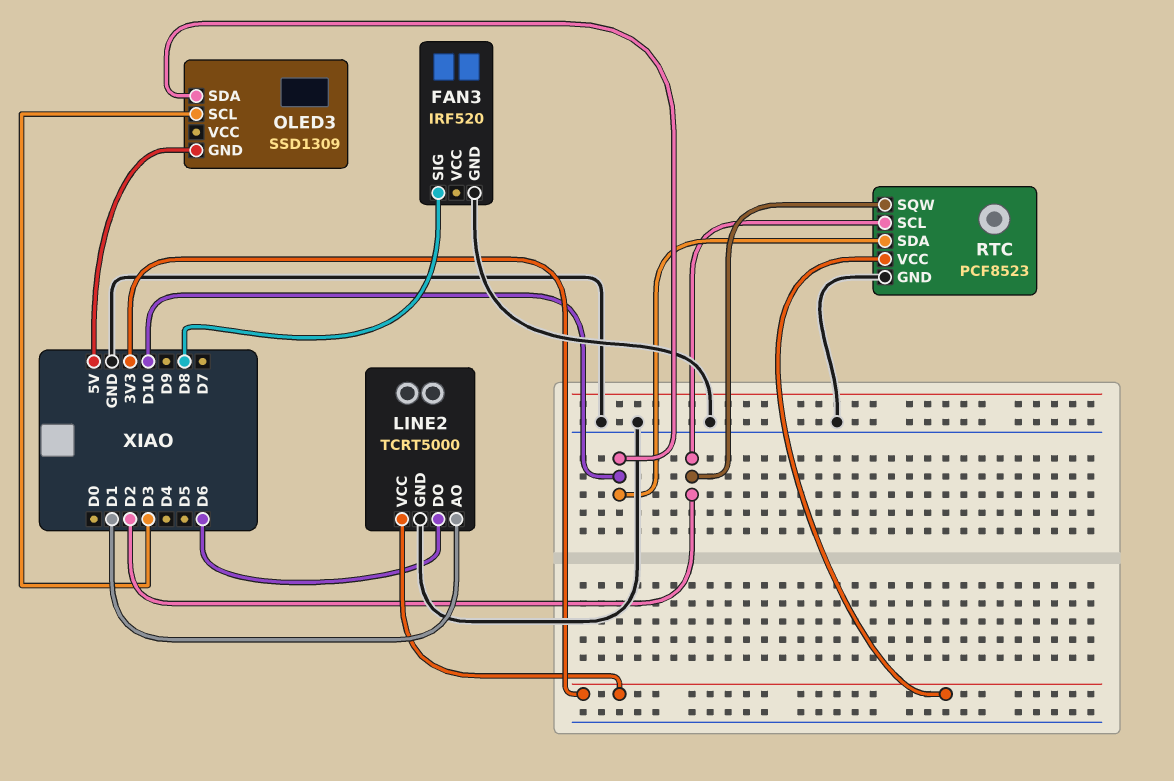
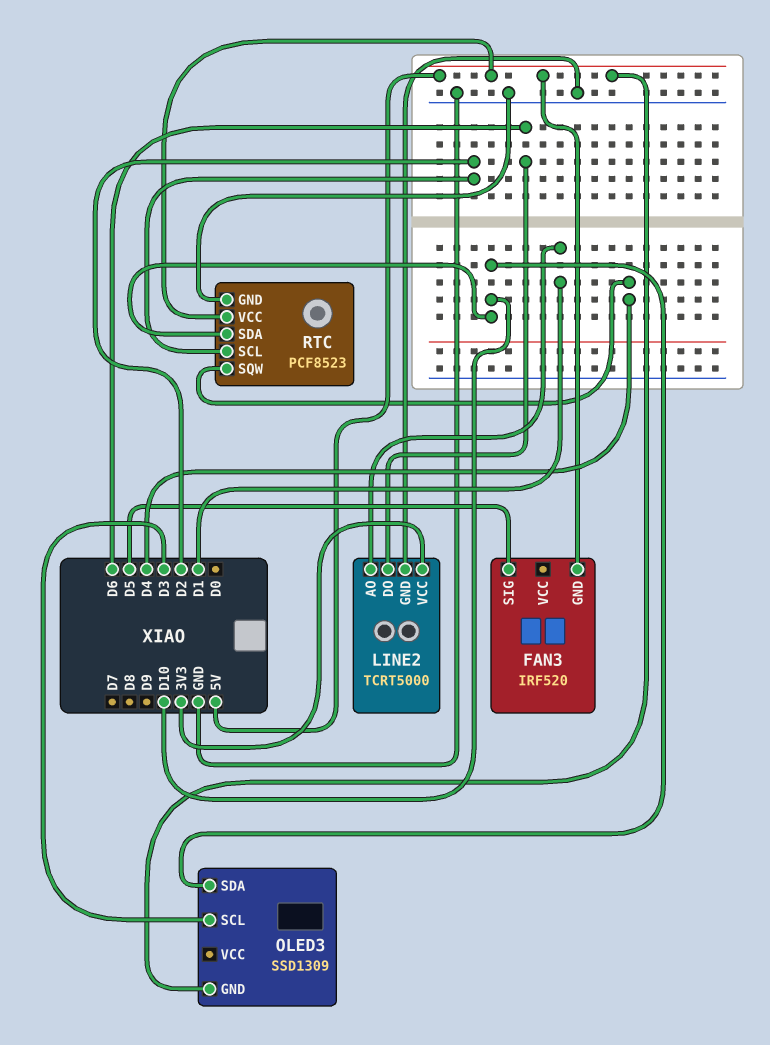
FAN3 pin GND: GND -> 5V
FAN3 pin SIG: D8 -> D5
RTC pin SQW: D2 -> D4
RTC pin VCC: 3V3 -> 5V

